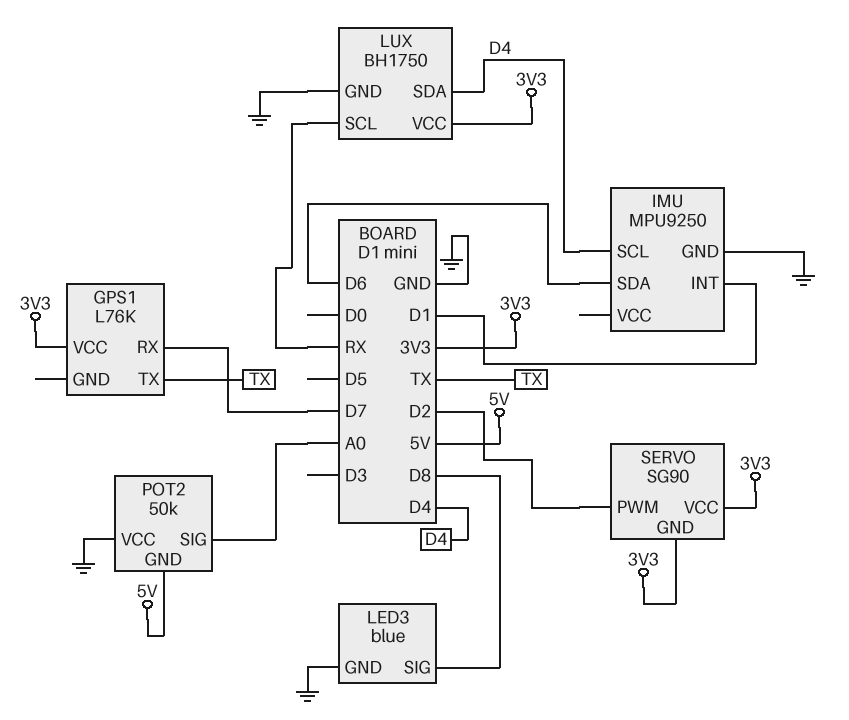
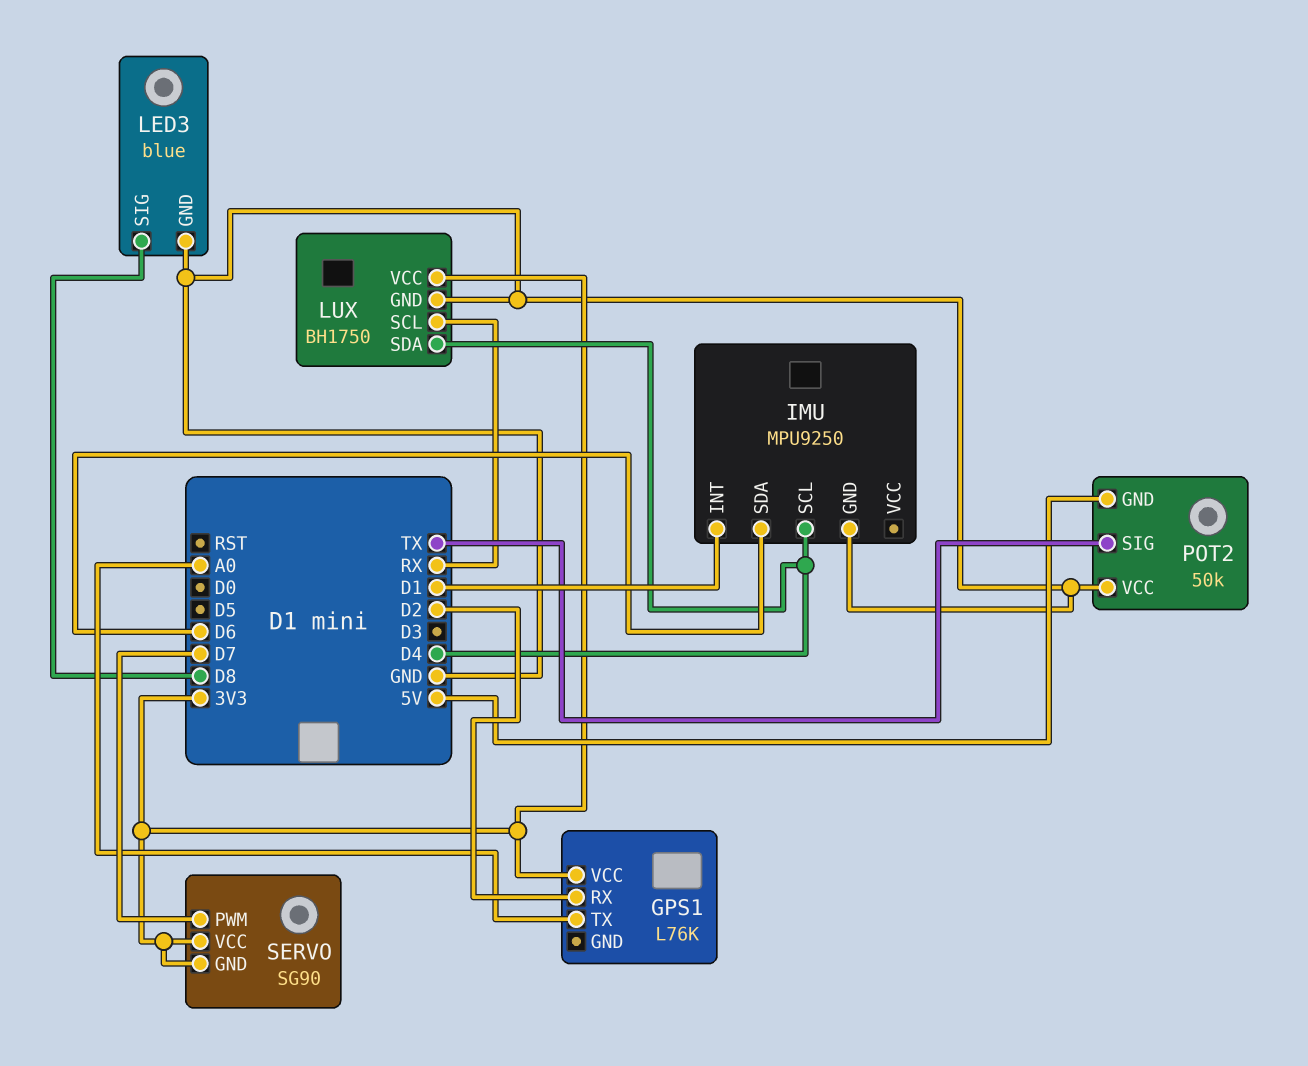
GPS1 pin RX: D7 -> D2
GPS1 pin TX: TX -> A0
POT2 pin SIG: A0 -> TX
SERVO pin PWM: D2 -> D7

